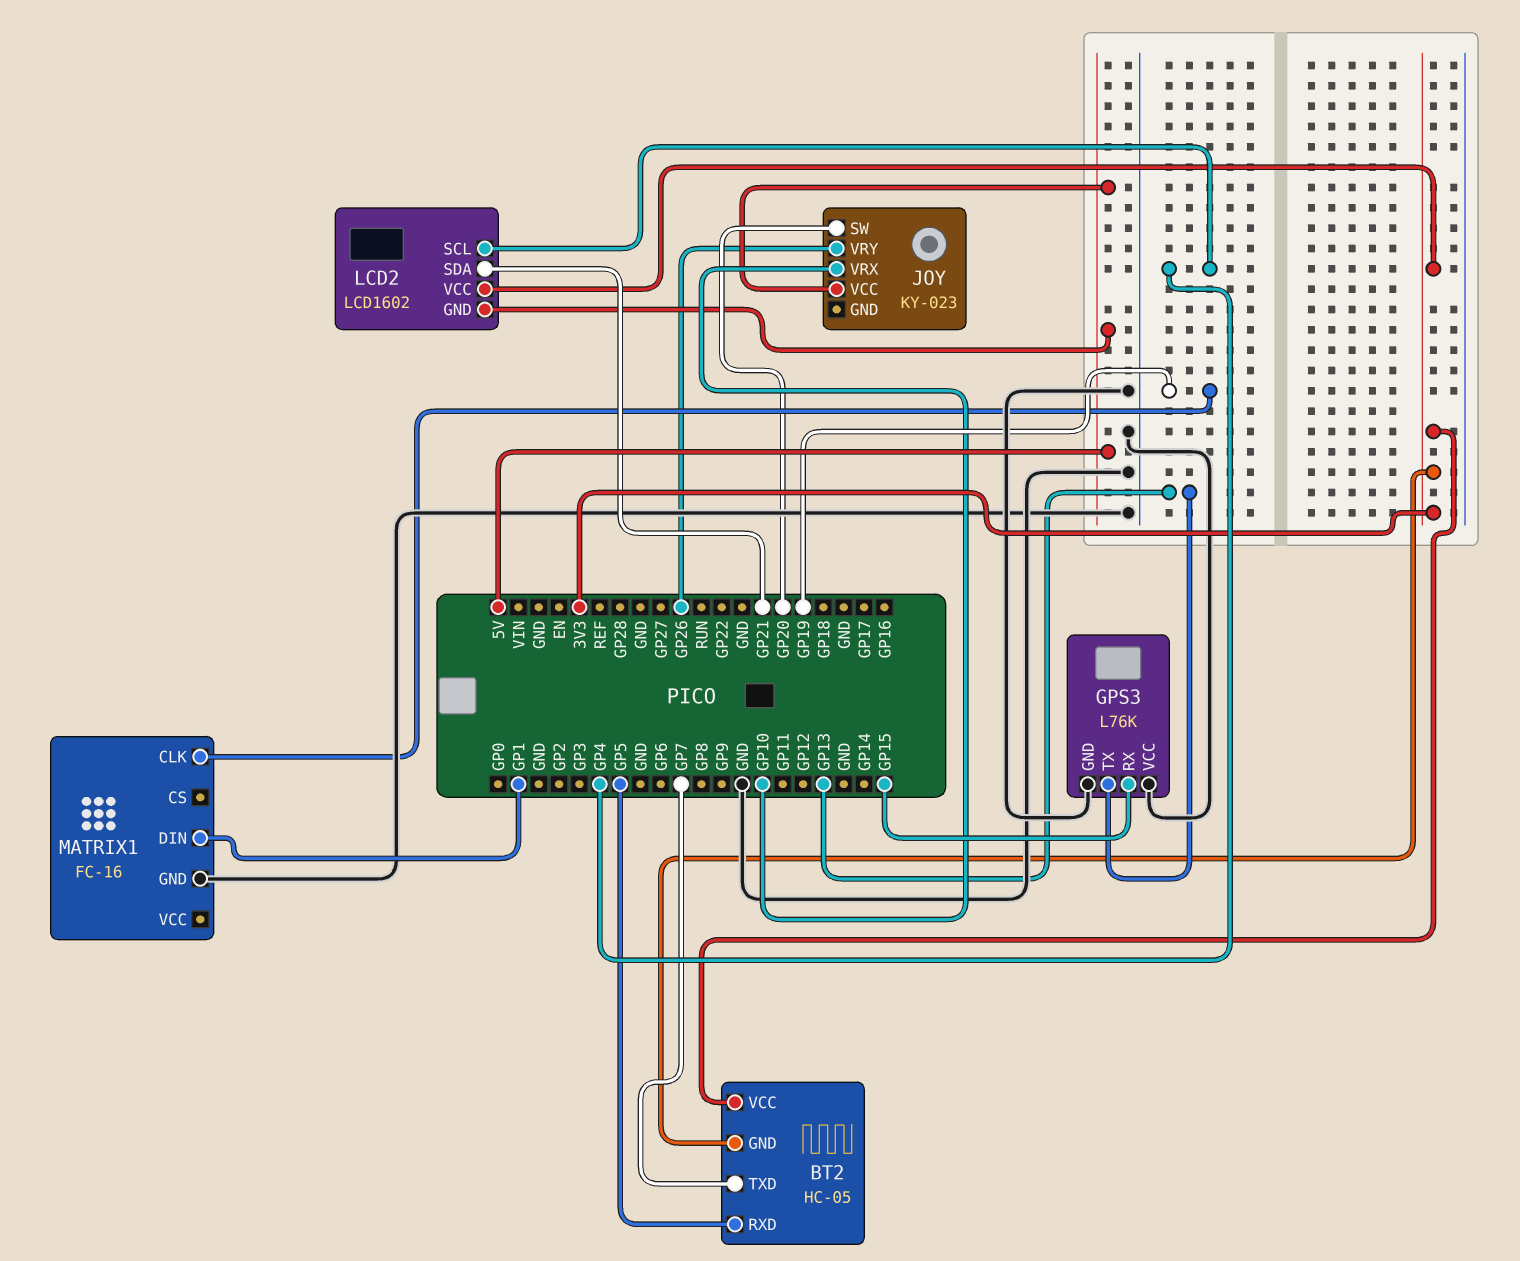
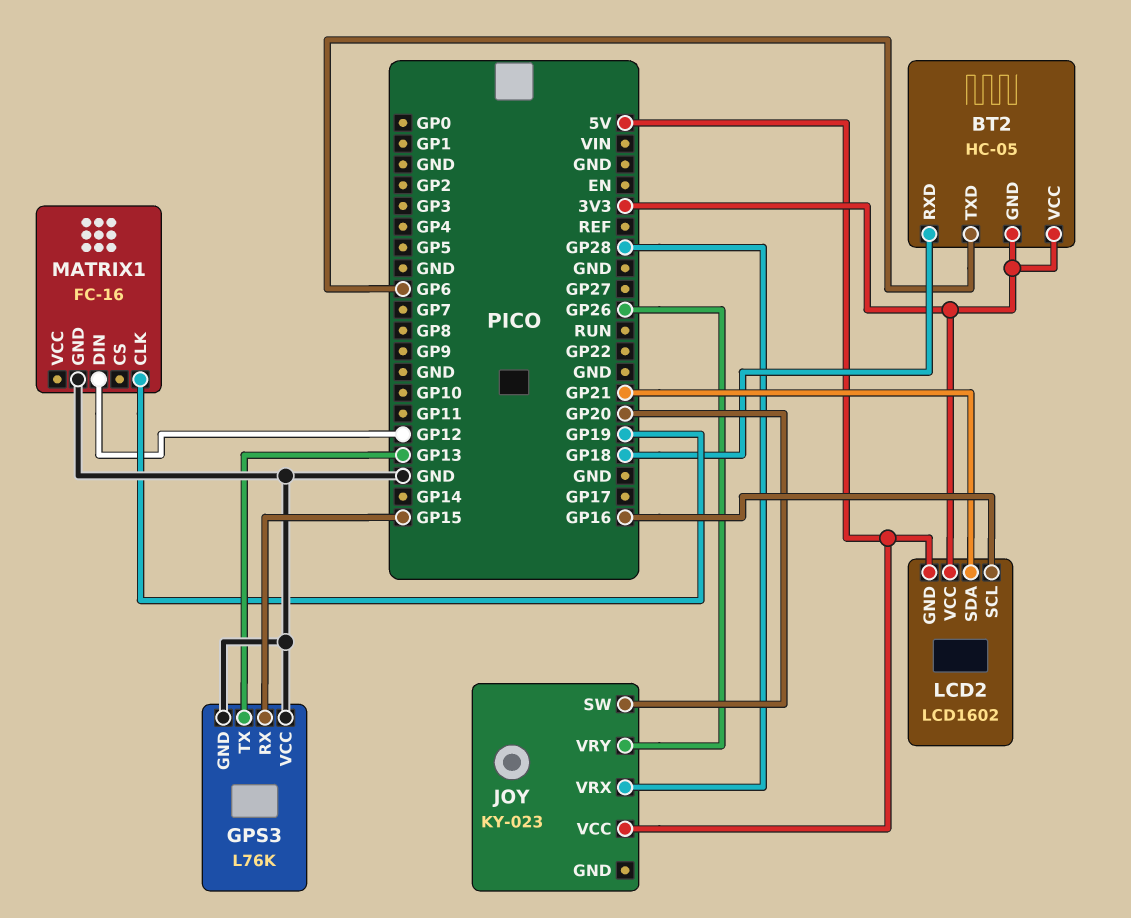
BT2 pin RXD: GP5 -> GP18
BT2 pin TXD: GP7 -> GP6
JOY pin VRX: GP10 -> GP28
LCD2 pin SCL: GP4 -> GP16
MATRIX1 pin DIN: GP1 -> GP12

